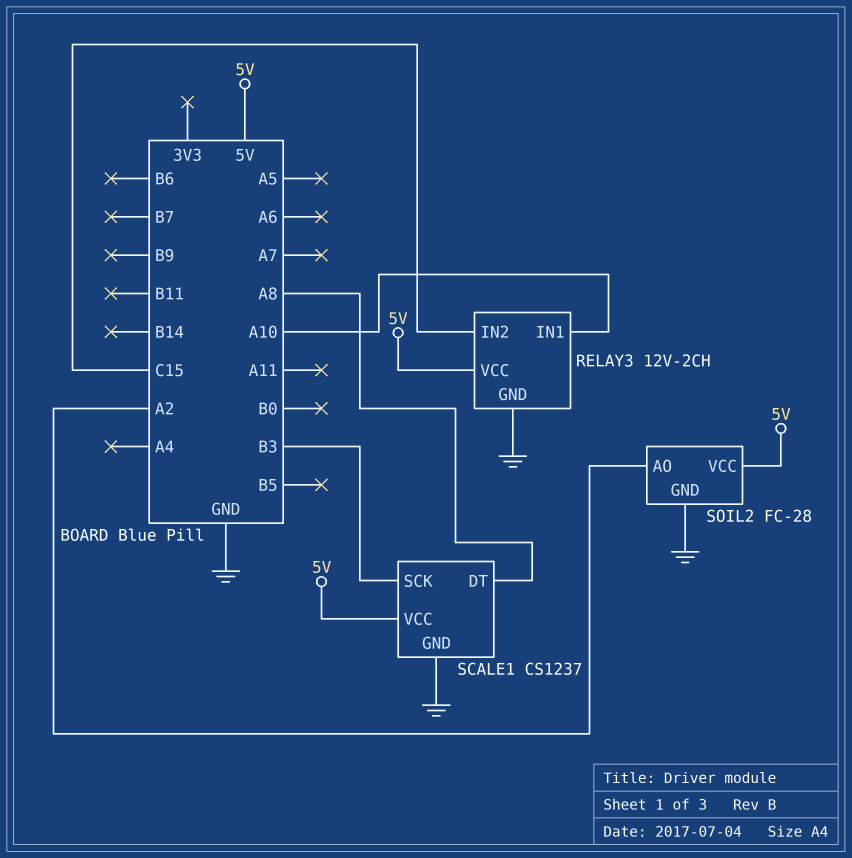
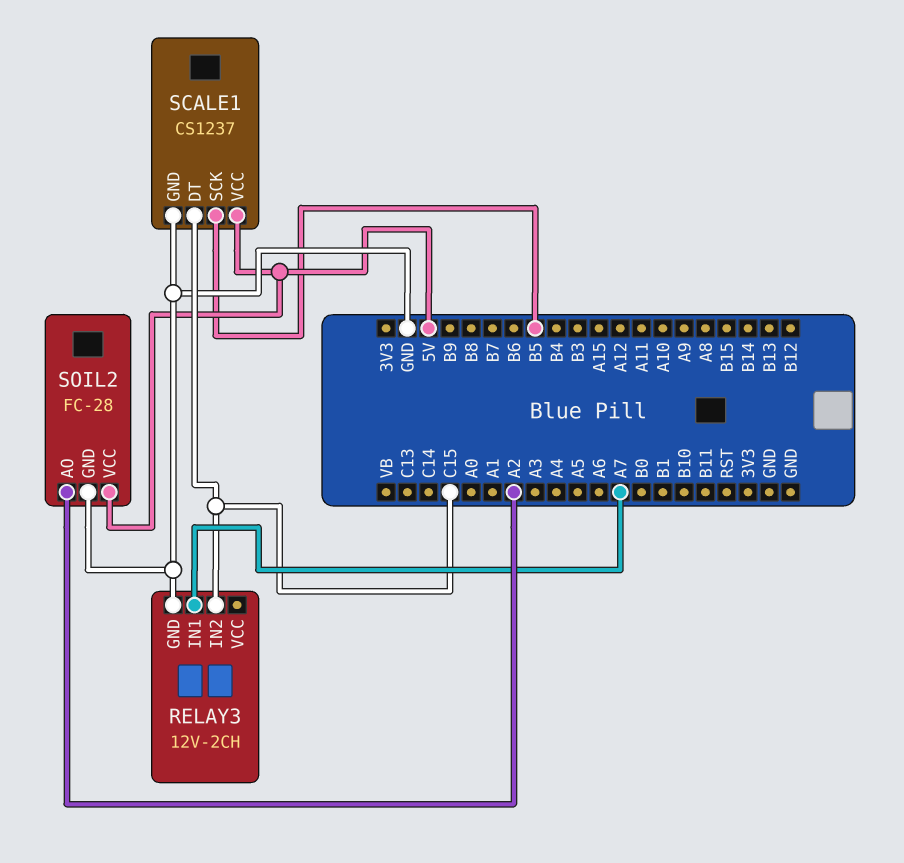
RELAY3 pin IN1: A10 -> A7
RELAY3 pin VCC: 5V -> none
SCALE1 pin DT: A8 -> C15
SCALE1 pin SCK: B3 -> B5

